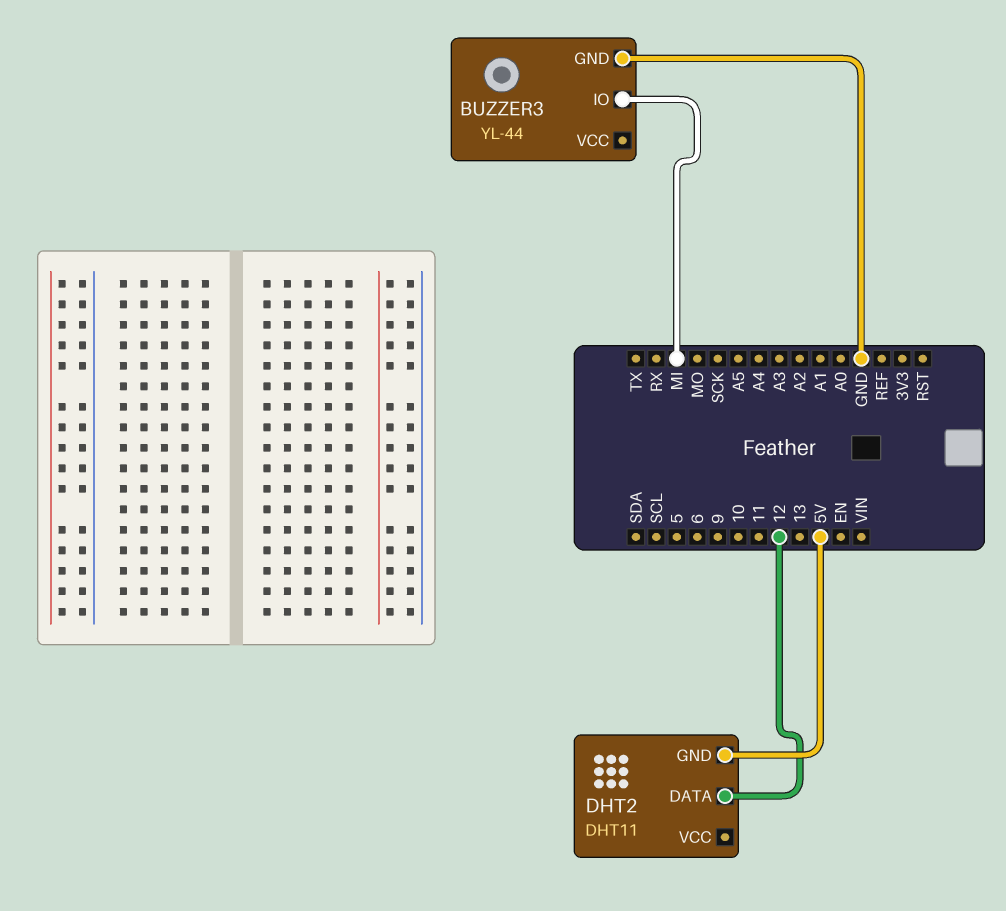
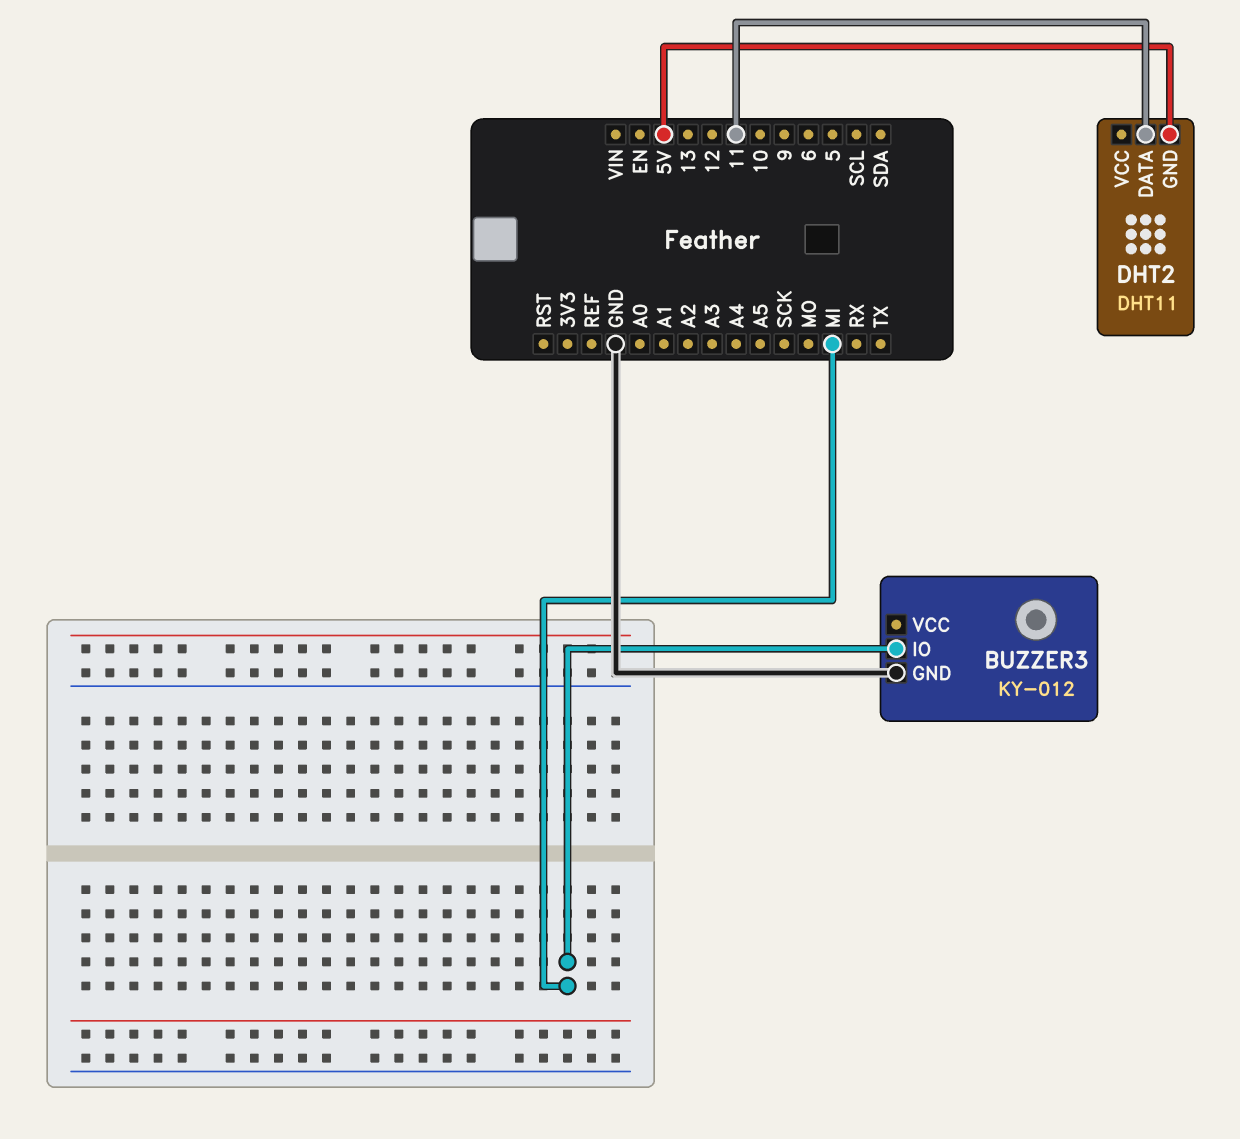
BUZZER3: YL-44 -> KY-012
DHT2 pin DATA: 12 -> 11

